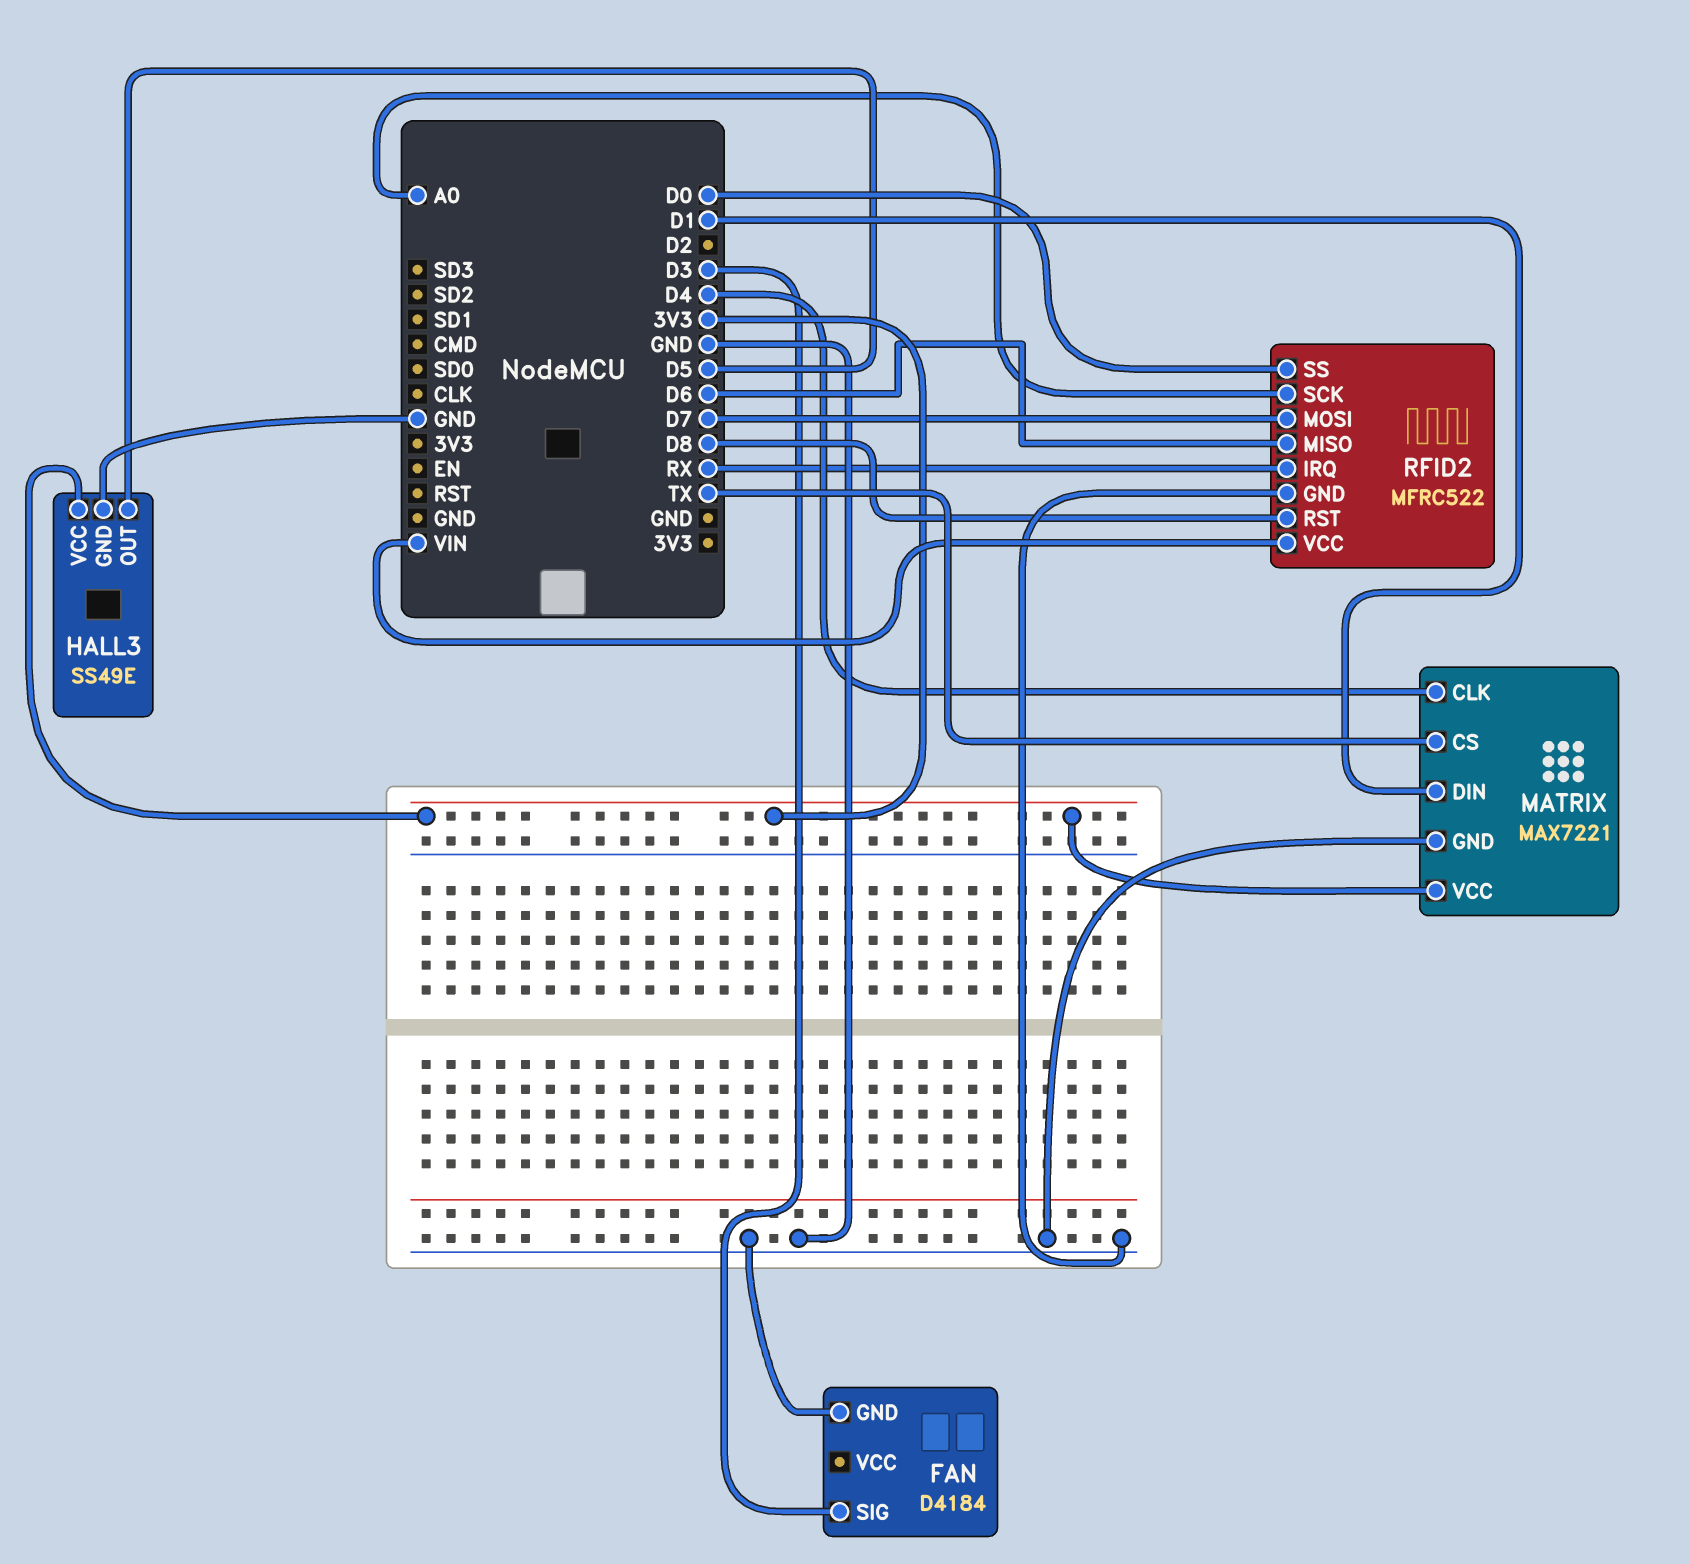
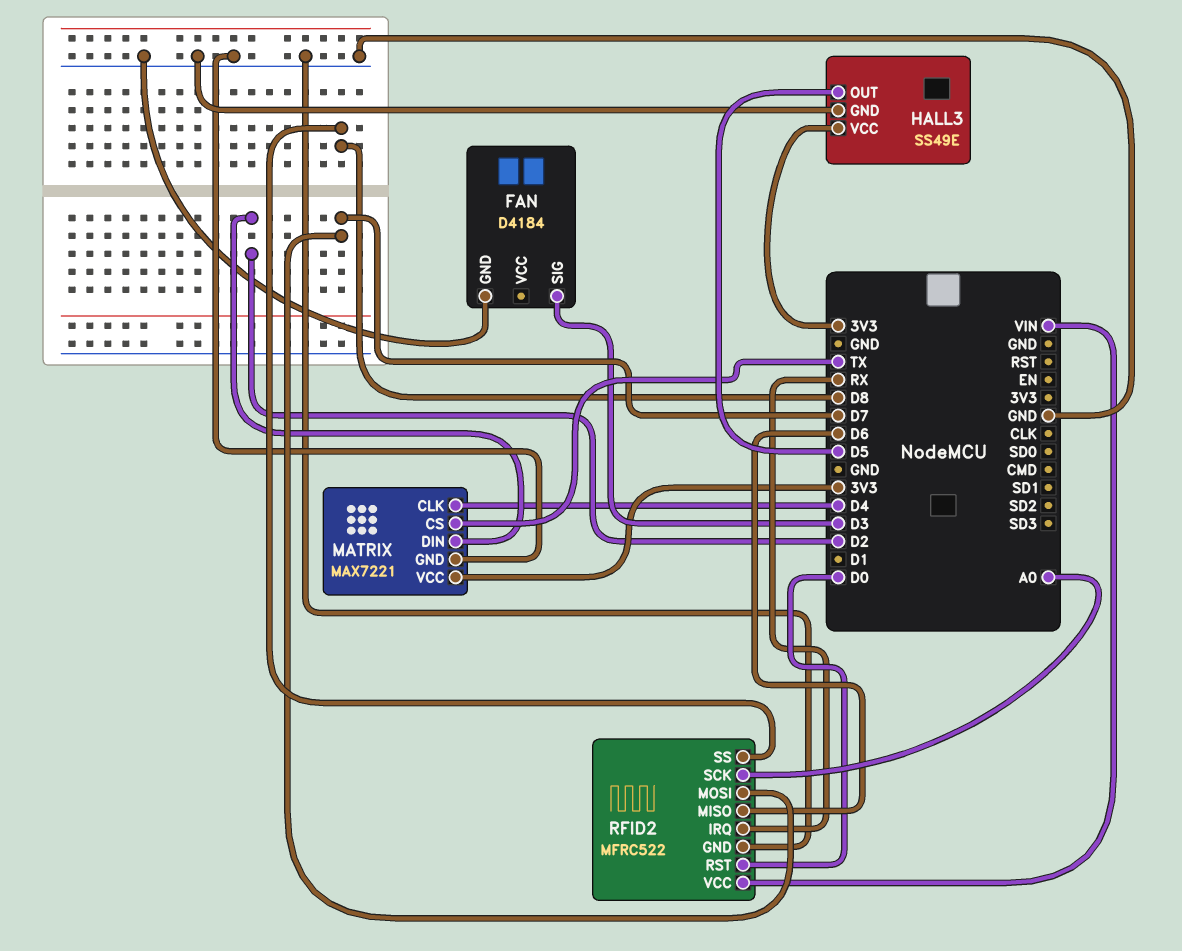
MATRIX pin DIN: D1 -> D2
RFID2 pin RST: D8 -> D0
RFID2 pin SS: D0 -> D8

